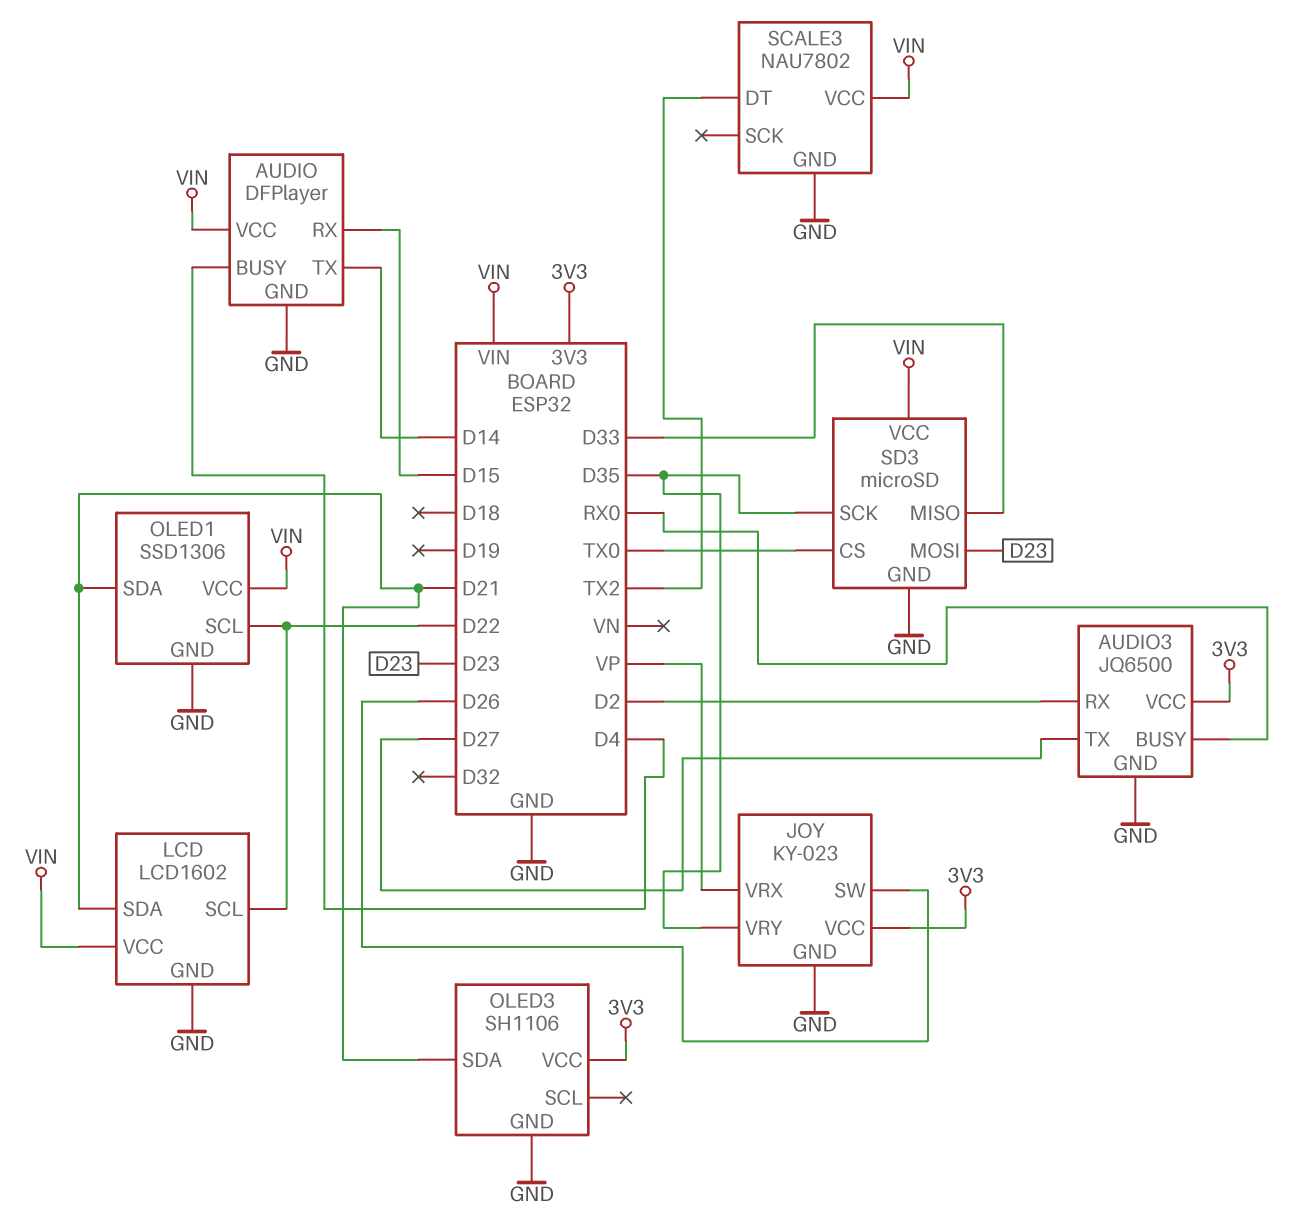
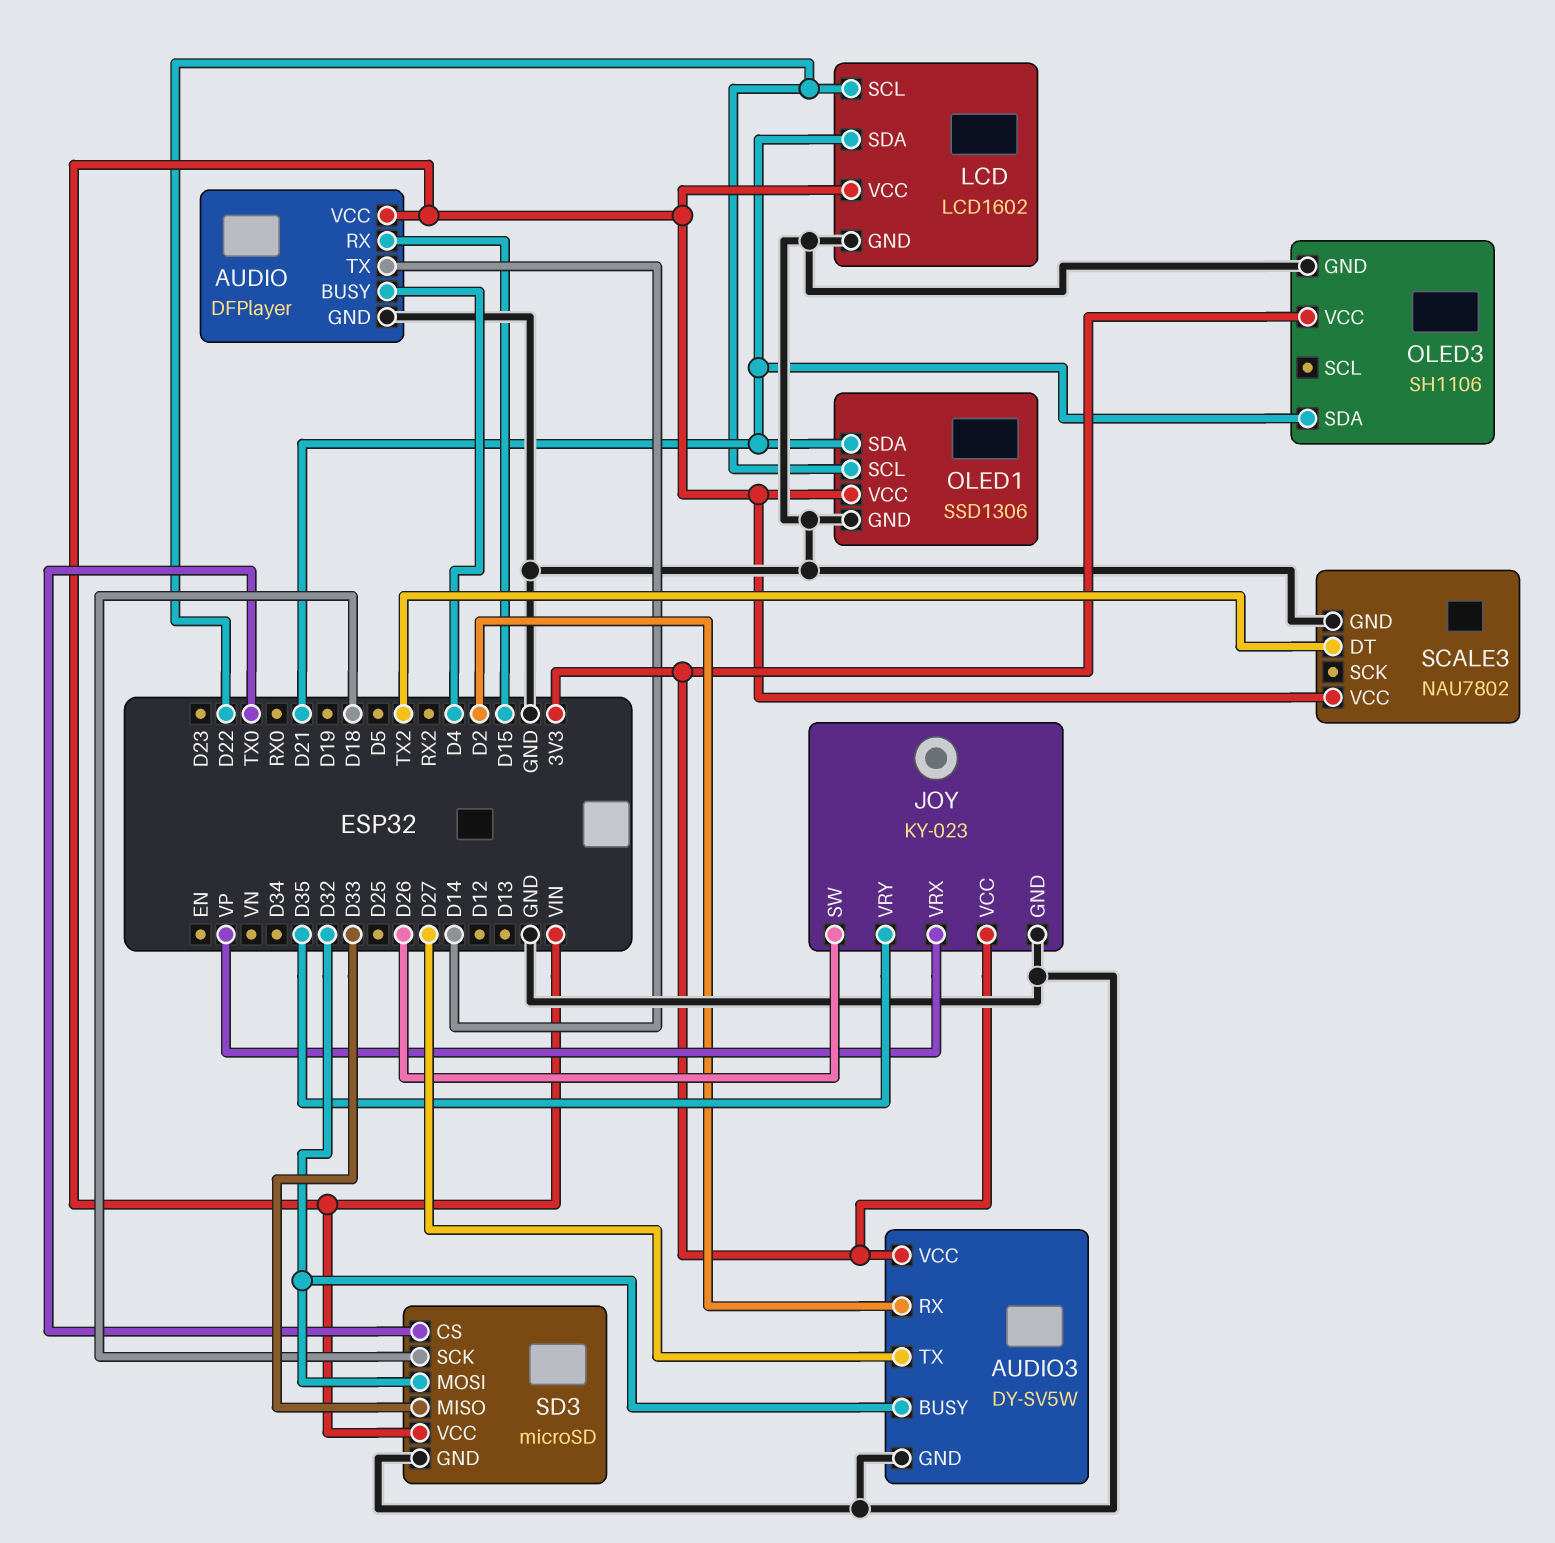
AUDIO3: JQ6500 -> DY-SV5W
AUDIO3 pin BUSY: RX0 -> D32
SD3 pin MOSI: D23 -> D32
SD3 pin SCK: D35 -> D18

